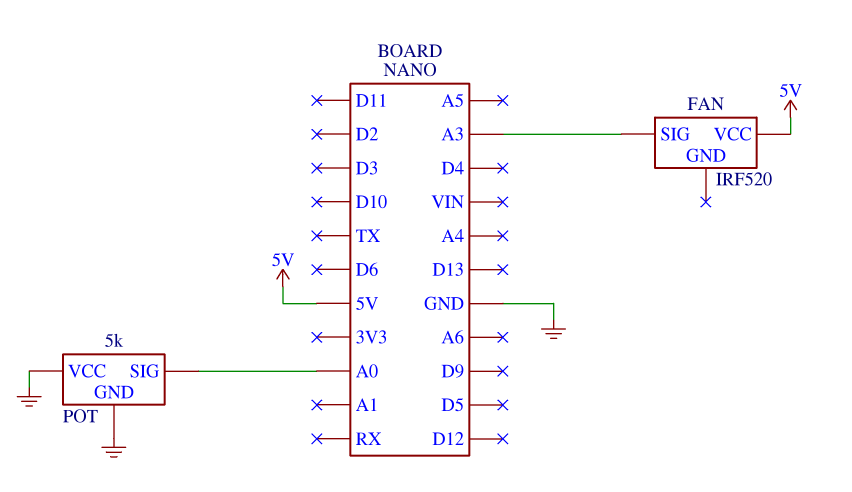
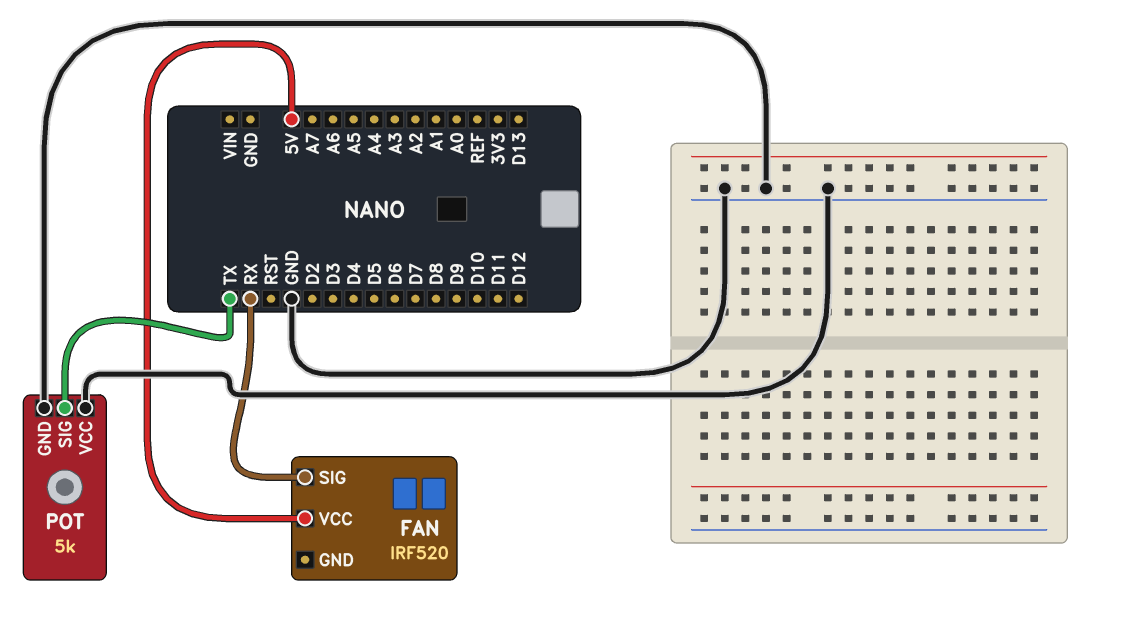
FAN pin SIG: A3 -> RX
POT pin SIG: A0 -> TX

